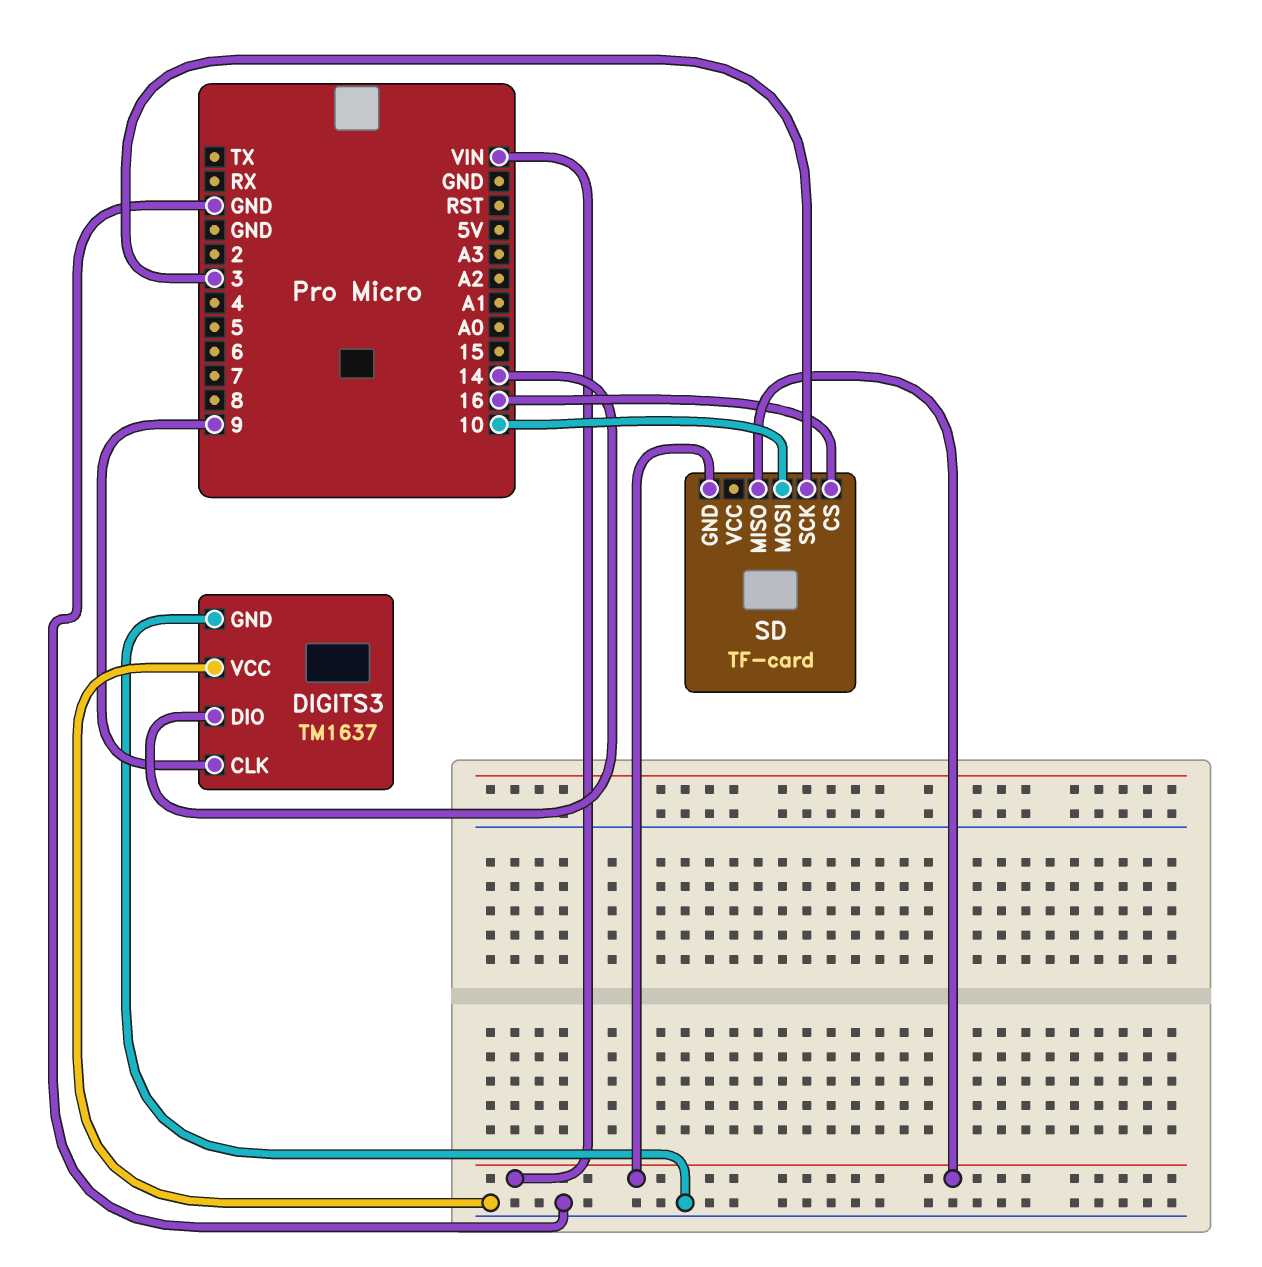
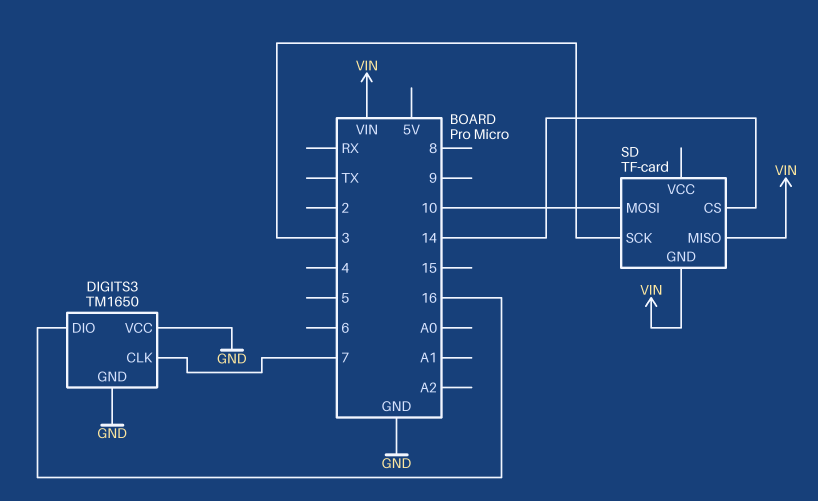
DIGITS3: TM1637 -> TM1650
DIGITS3 pin CLK: 9 -> 7
DIGITS3 pin DIO: 14 -> 16
SD pin CS: 16 -> 14

